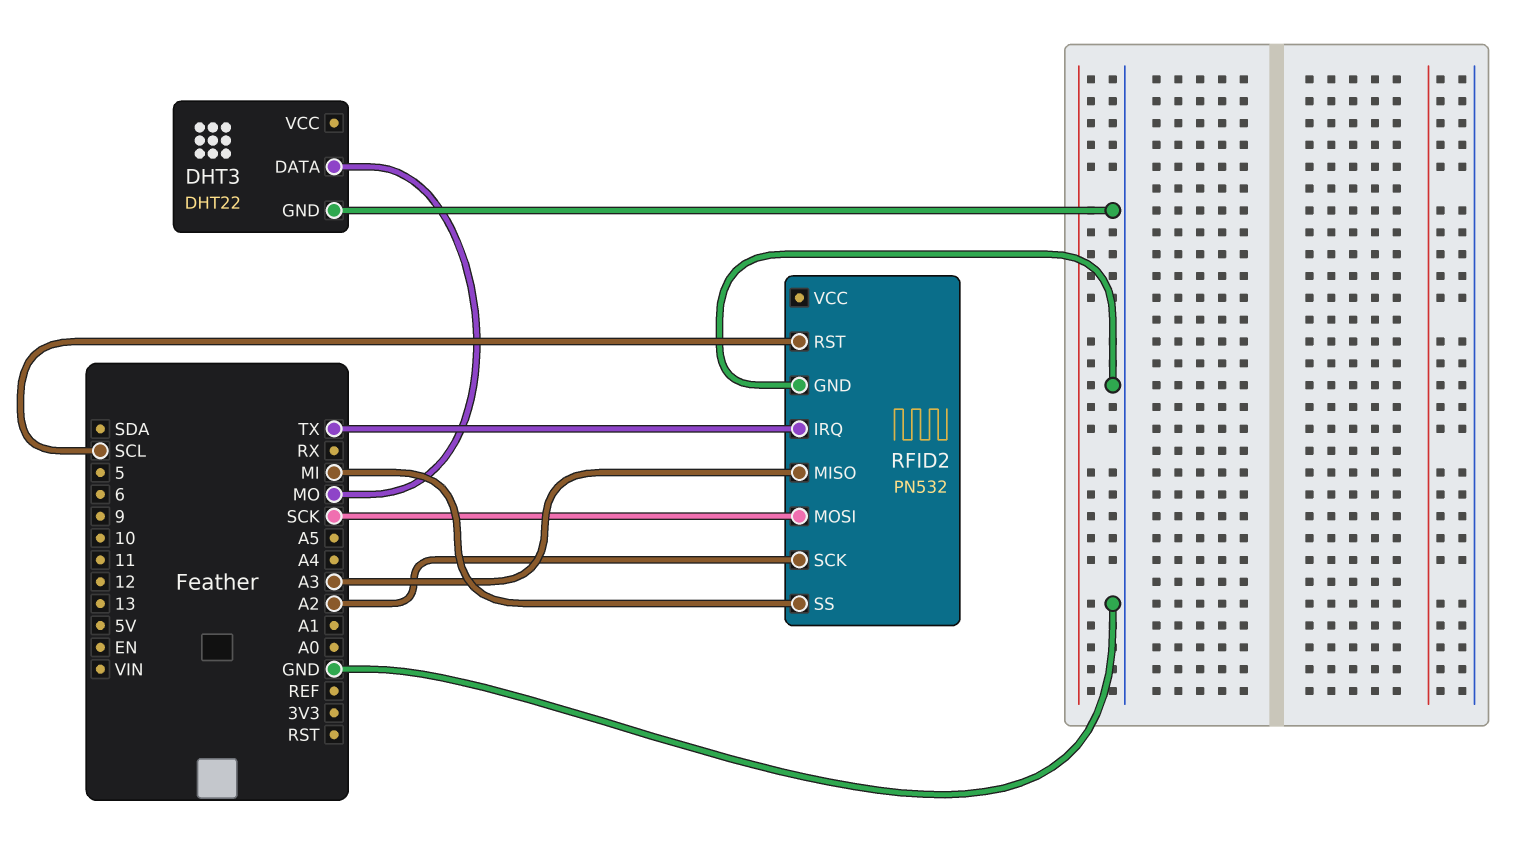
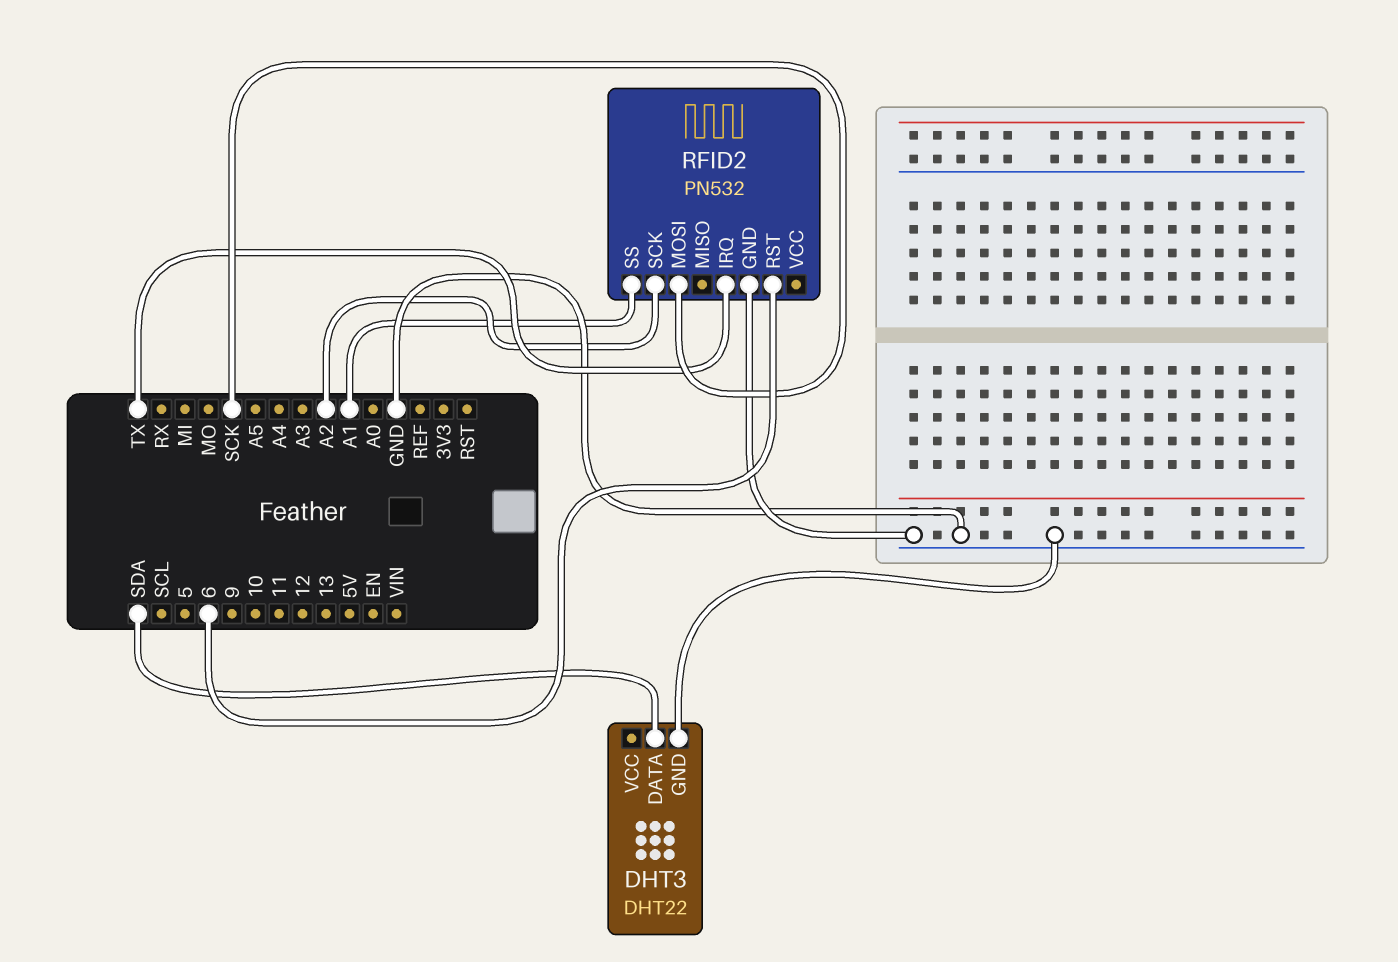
DHT3 pin DATA: MO -> SDA
RFID2 pin MISO: A3 -> none
RFID2 pin RST: SCL -> 6
RFID2 pin SS: MI -> A1

